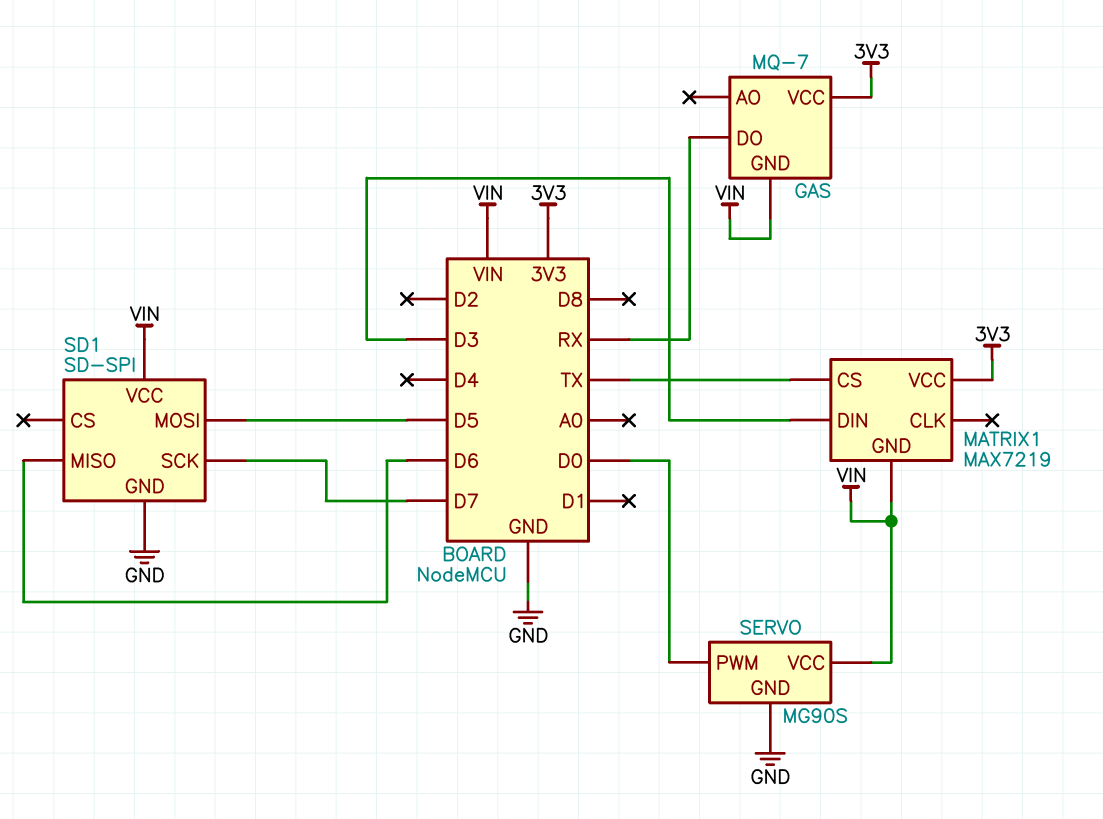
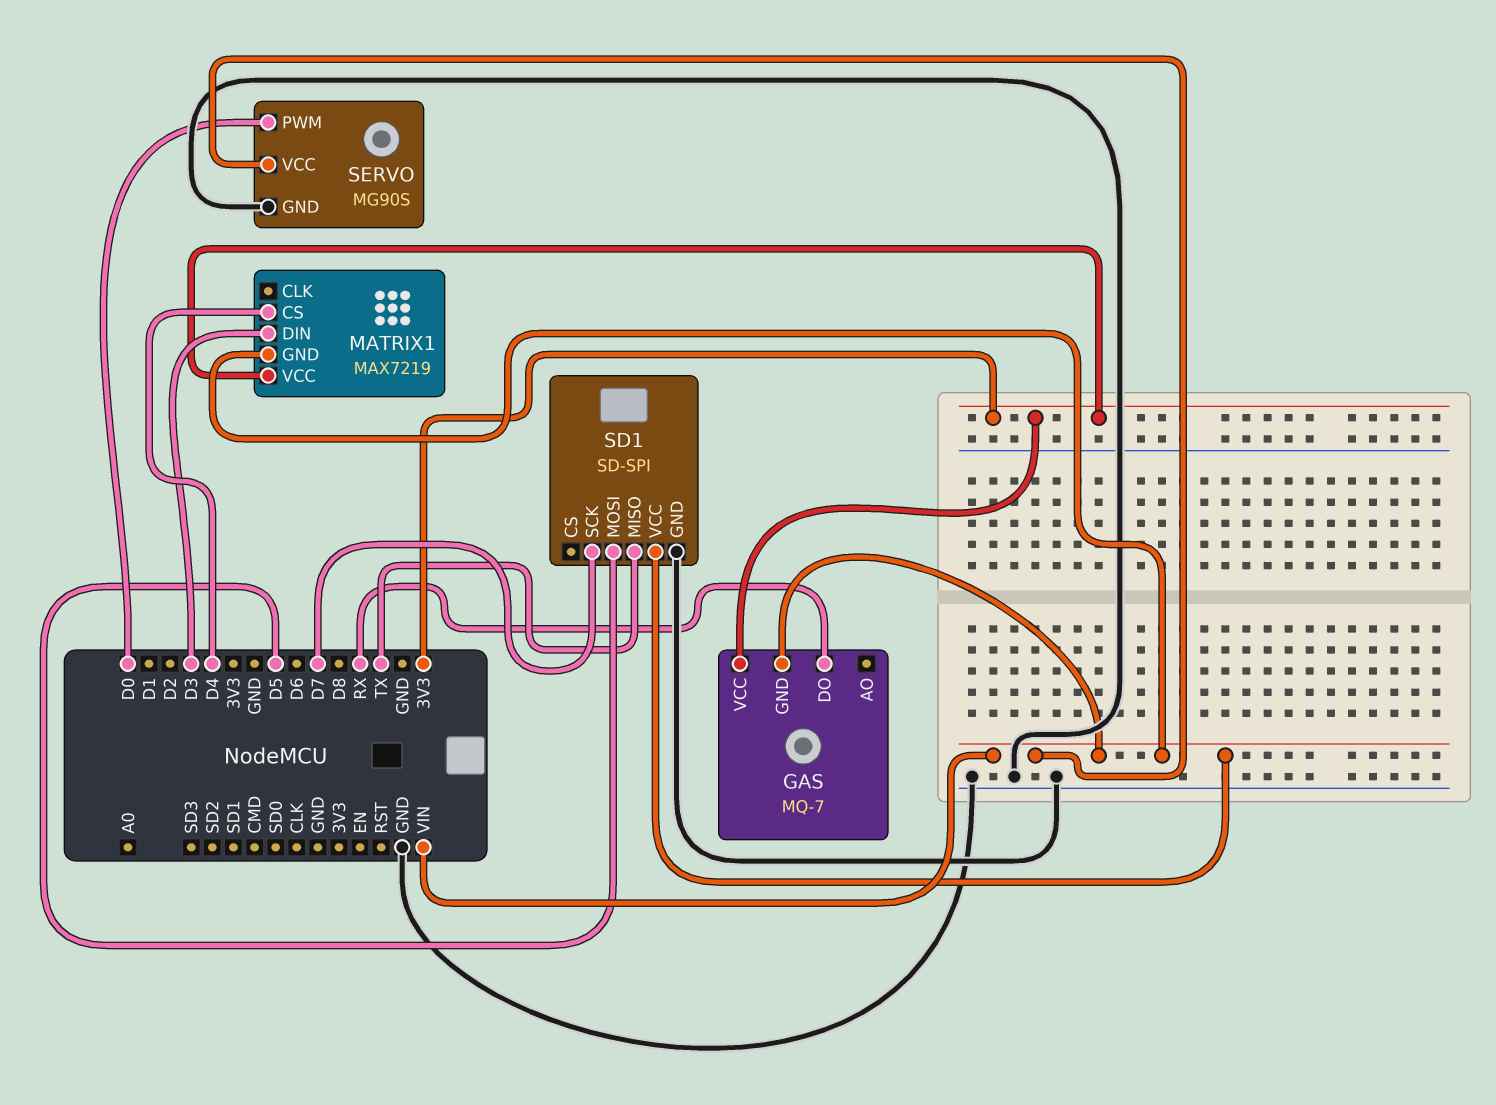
MATRIX1 pin CS: TX -> D4
SD1 pin MISO: D6 -> TX

